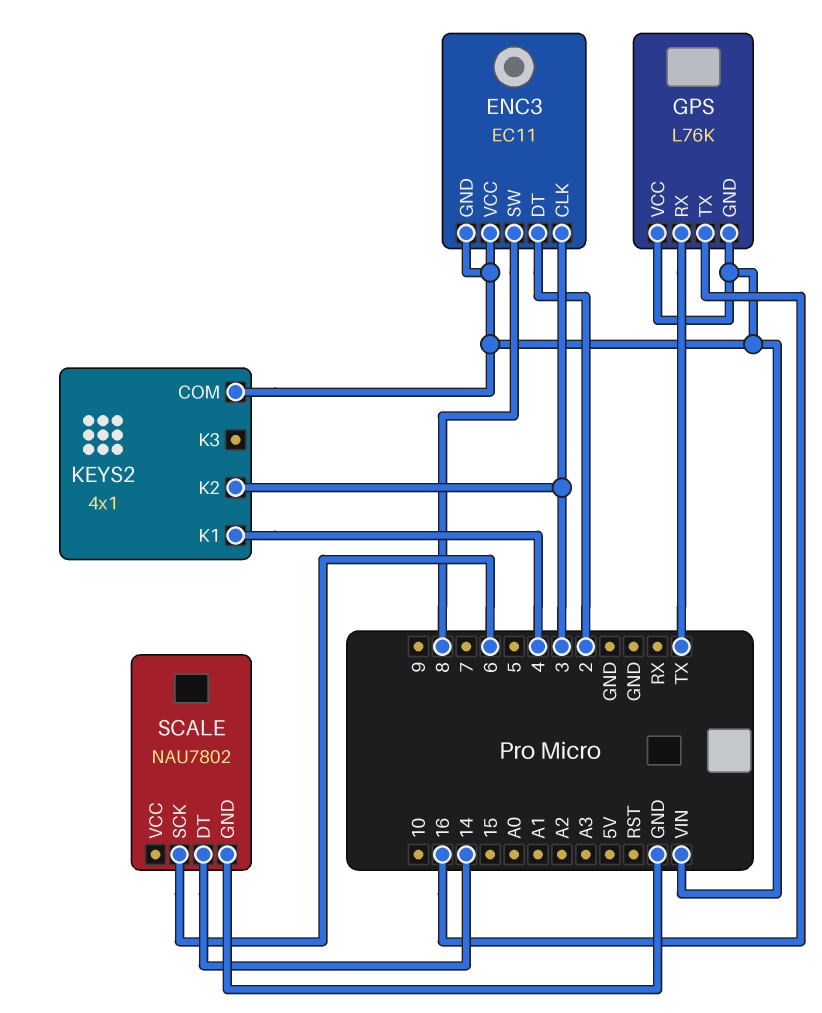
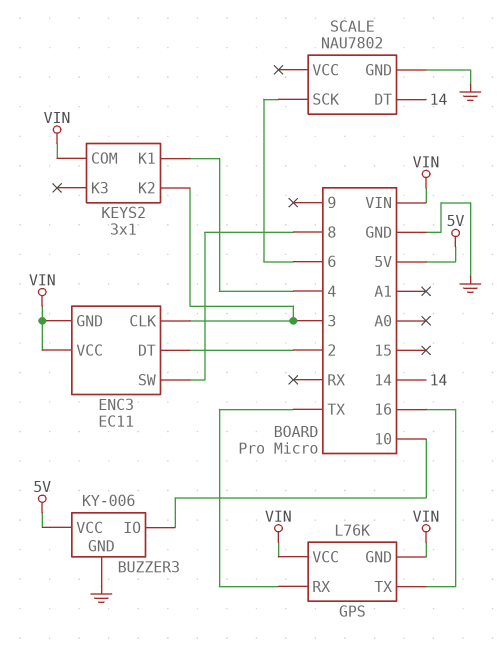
BUZZER3: none -> KY-006
BUZZER3 pin GND: none -> GND
BUZZER3 pin IO: none -> 10
BUZZER3 pin VCC: none -> 5V
KEYS2: 4x1 -> 3x1

